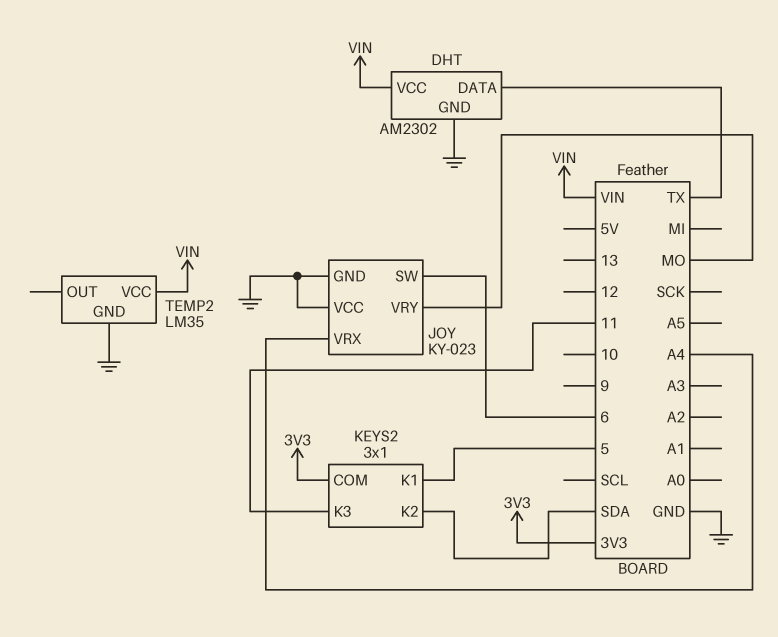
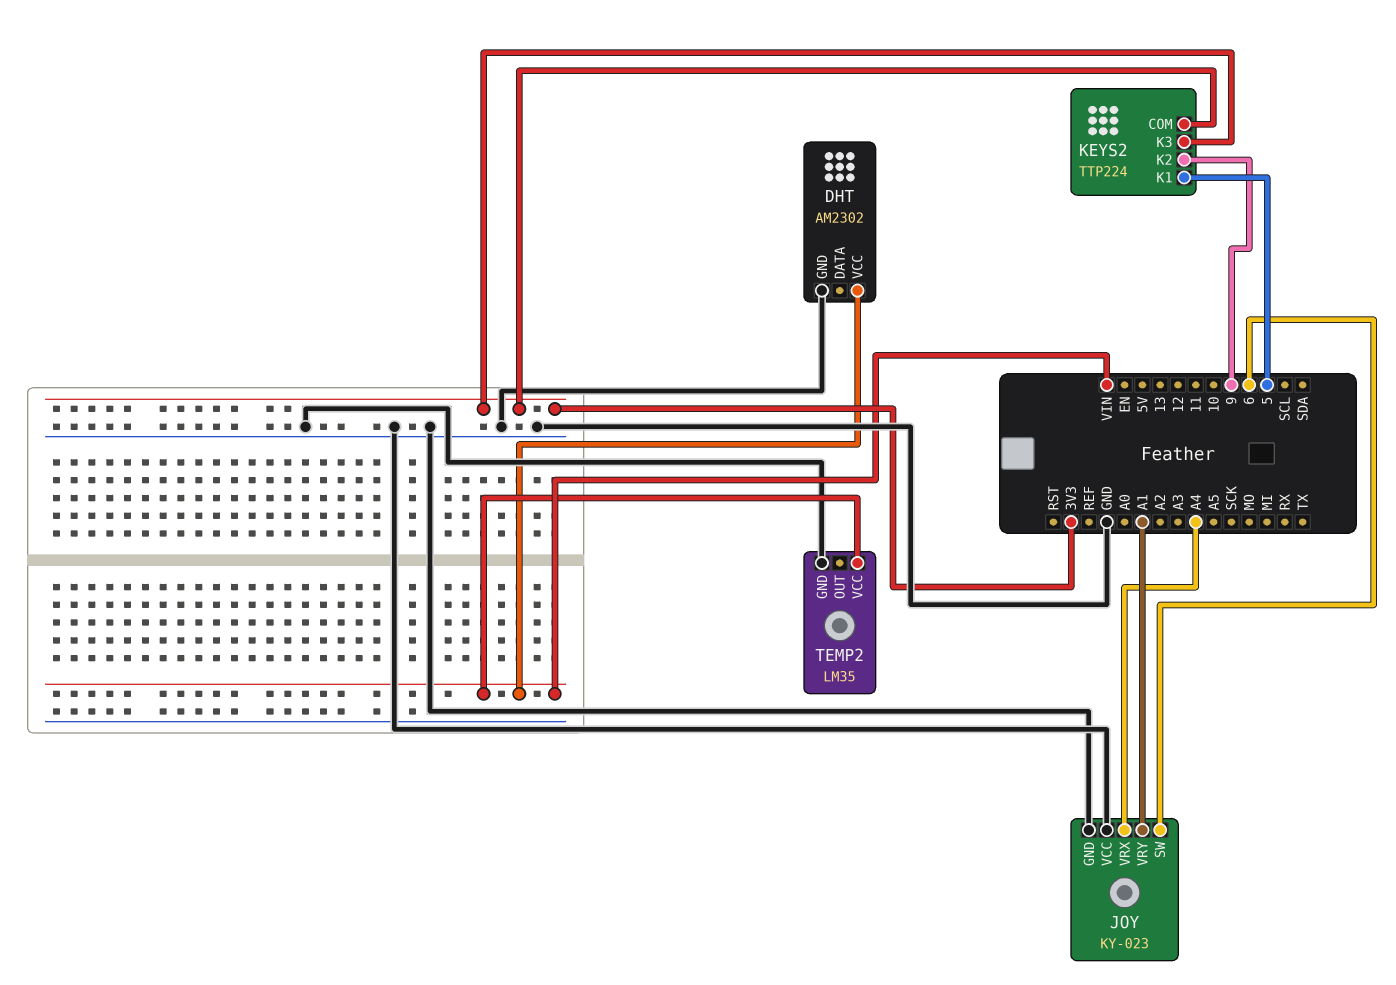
DHT pin DATA: TX -> none
JOY pin VRY: MO -> A1
KEYS2: 3x1 -> TTP224
KEYS2 pin K2: SDA -> 9
KEYS2 pin K3: 11 -> 3V3

